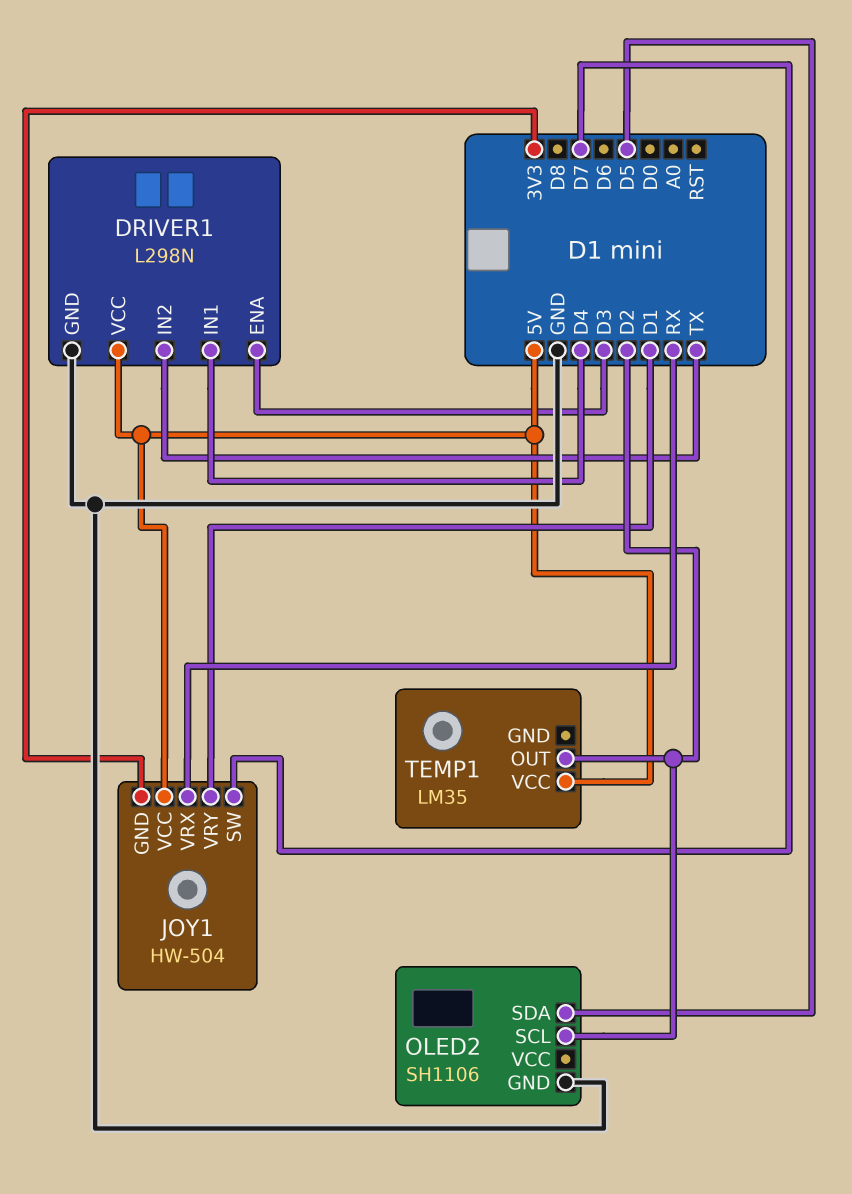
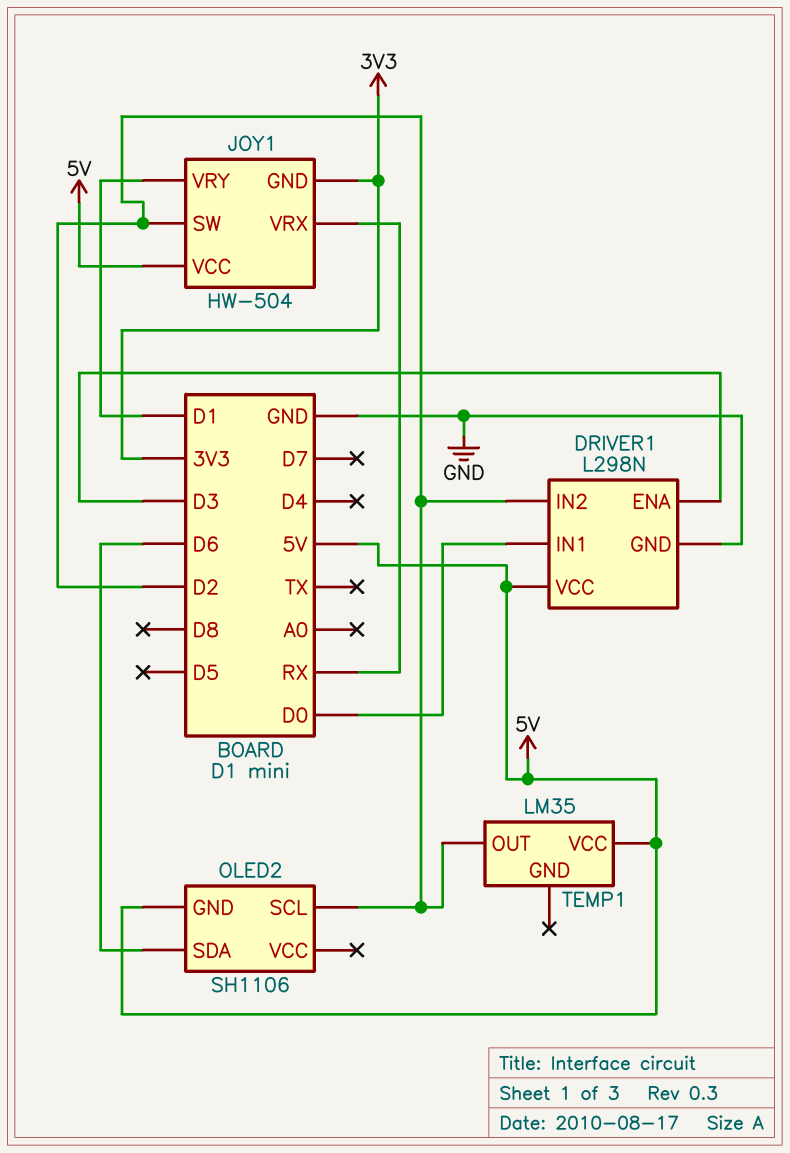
DRIVER1 pin IN1: D4 -> D0
DRIVER1 pin IN2: TX -> D2
JOY1 pin SW: D7 -> D2
OLED2 pin GND: GND -> 5V
OLED2 pin SDA: D5 -> D6

